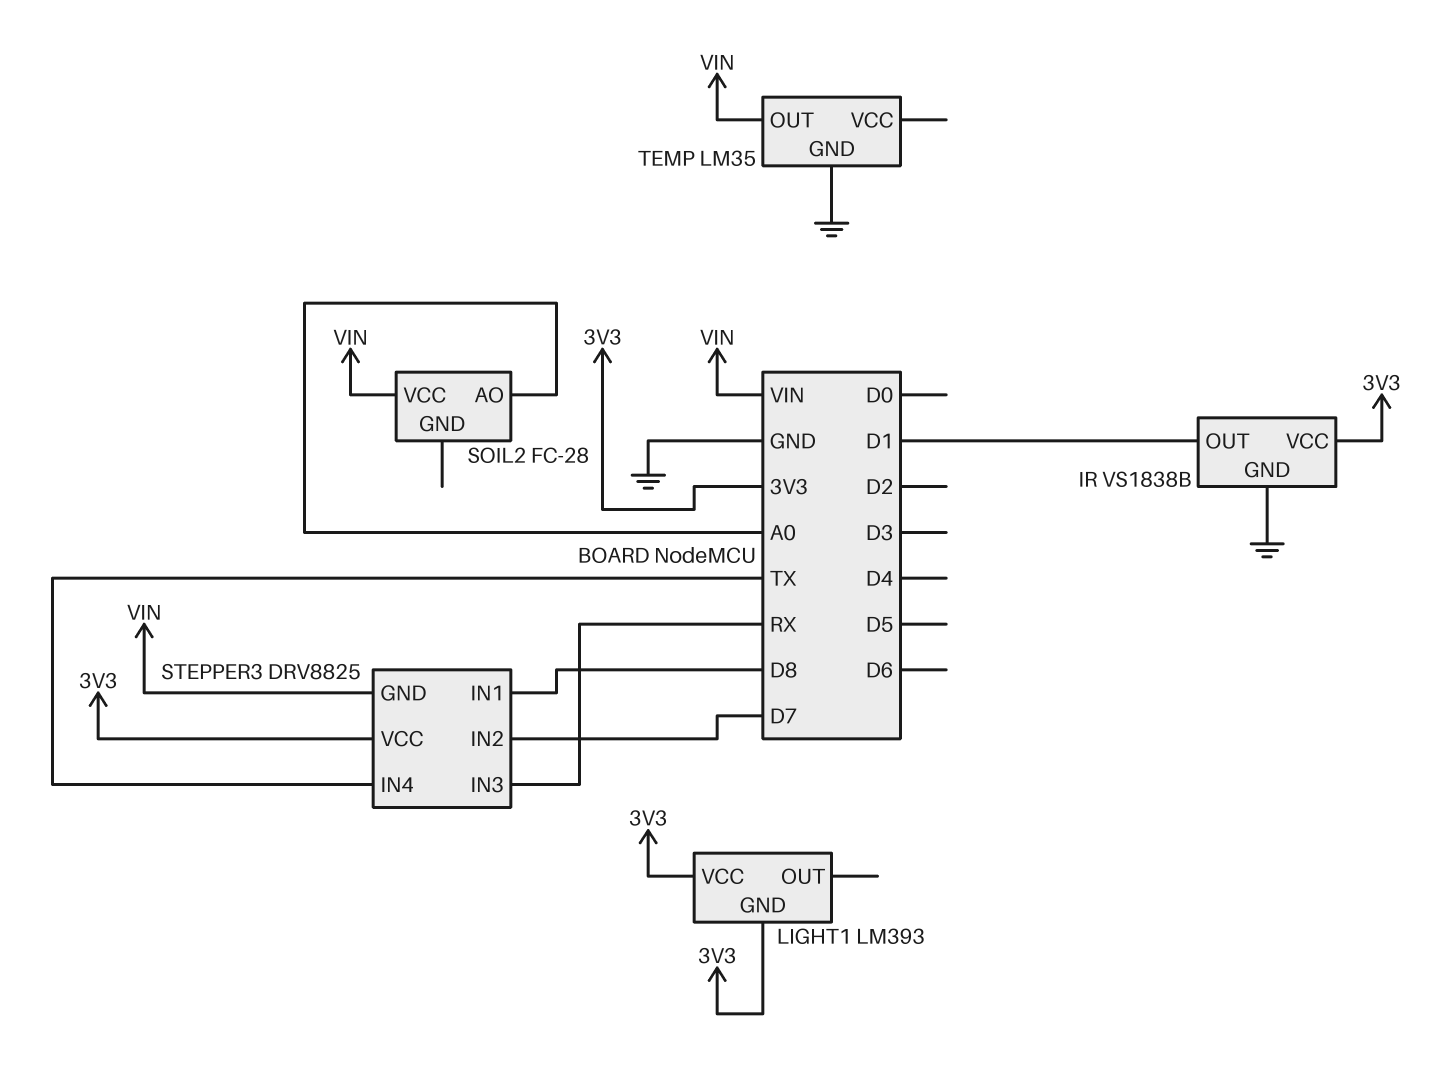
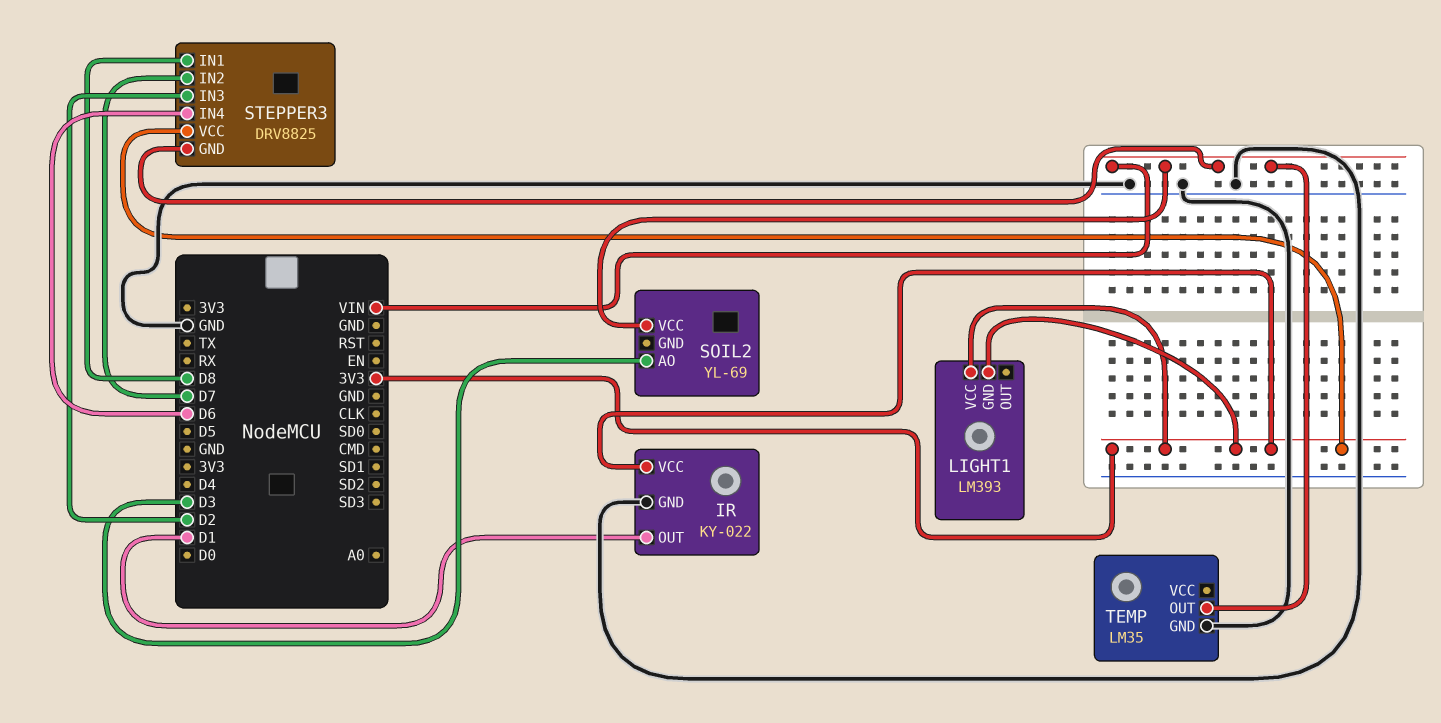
IR: VS1838B -> KY-022
SOIL2: FC-28 -> YL-69
SOIL2 pin AO: A0 -> D3
STEPPER3 pin IN3: RX -> D2
STEPPER3 pin IN4: TX -> D6

